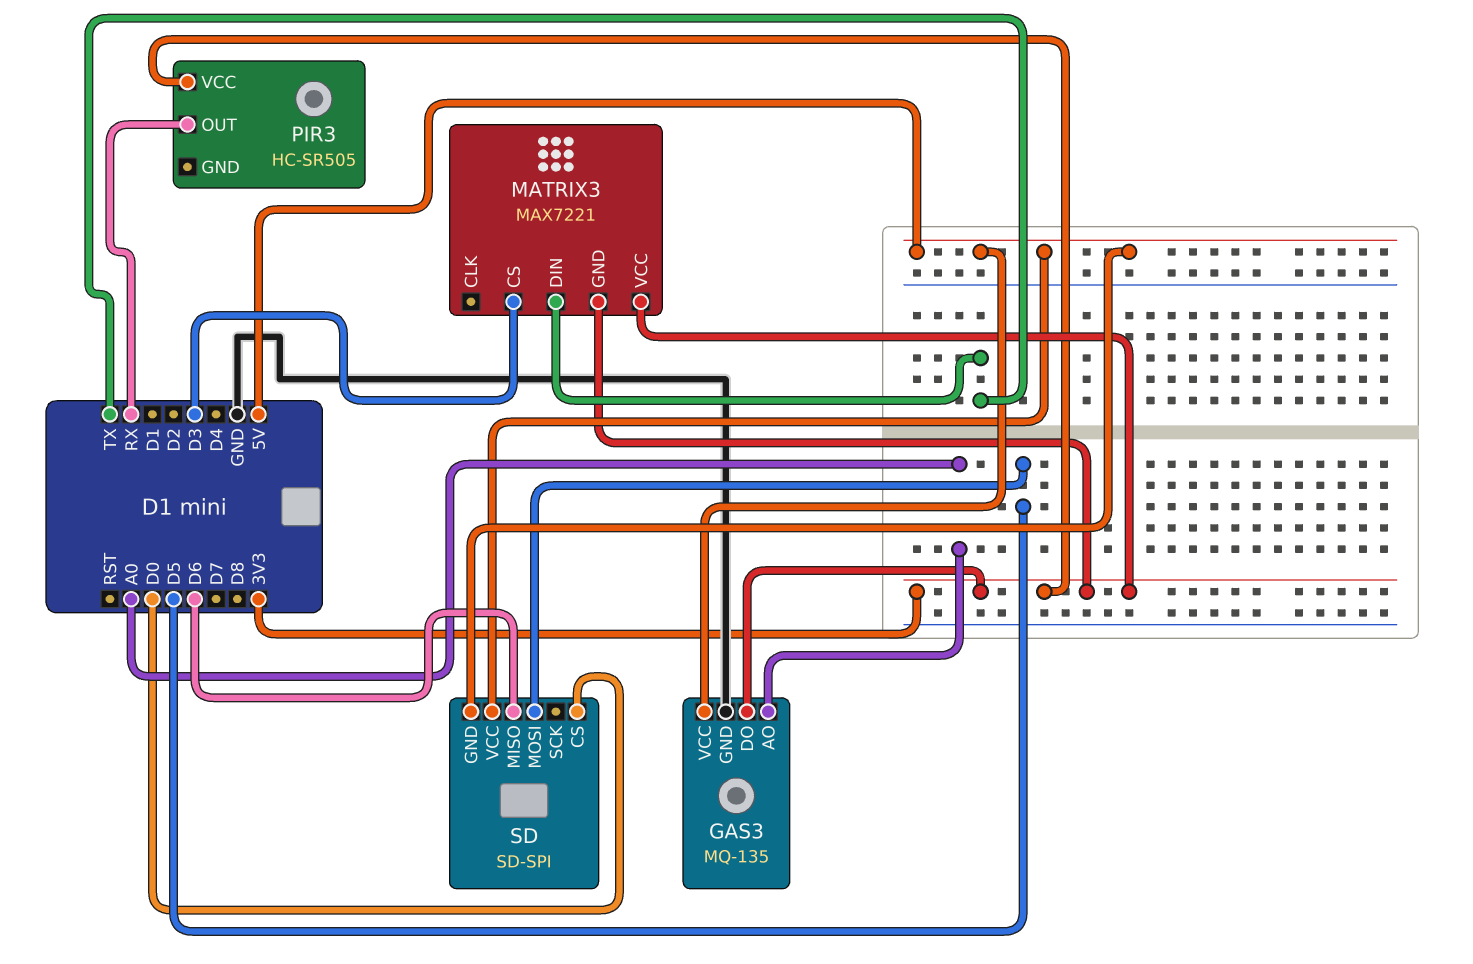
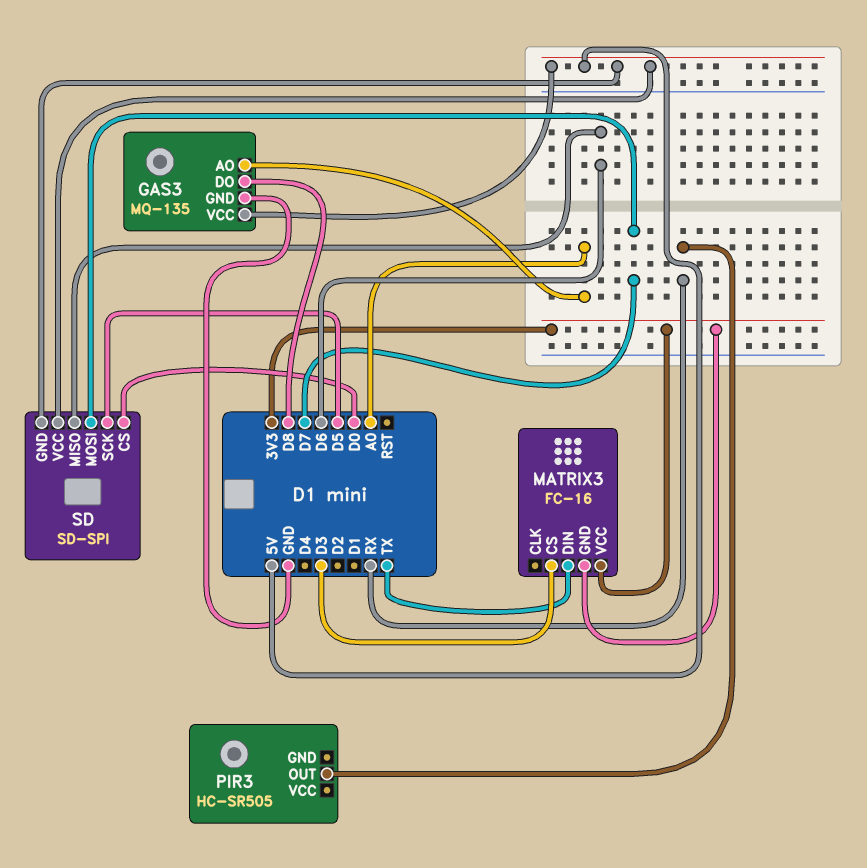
GAS3 pin DO: 3V3 -> D8
MATRIX3: MAX7221 -> FC-16
PIR3 pin VCC: 3V3 -> none
SD pin MOSI: D5 -> D7
SD pin SCK: none -> D5

